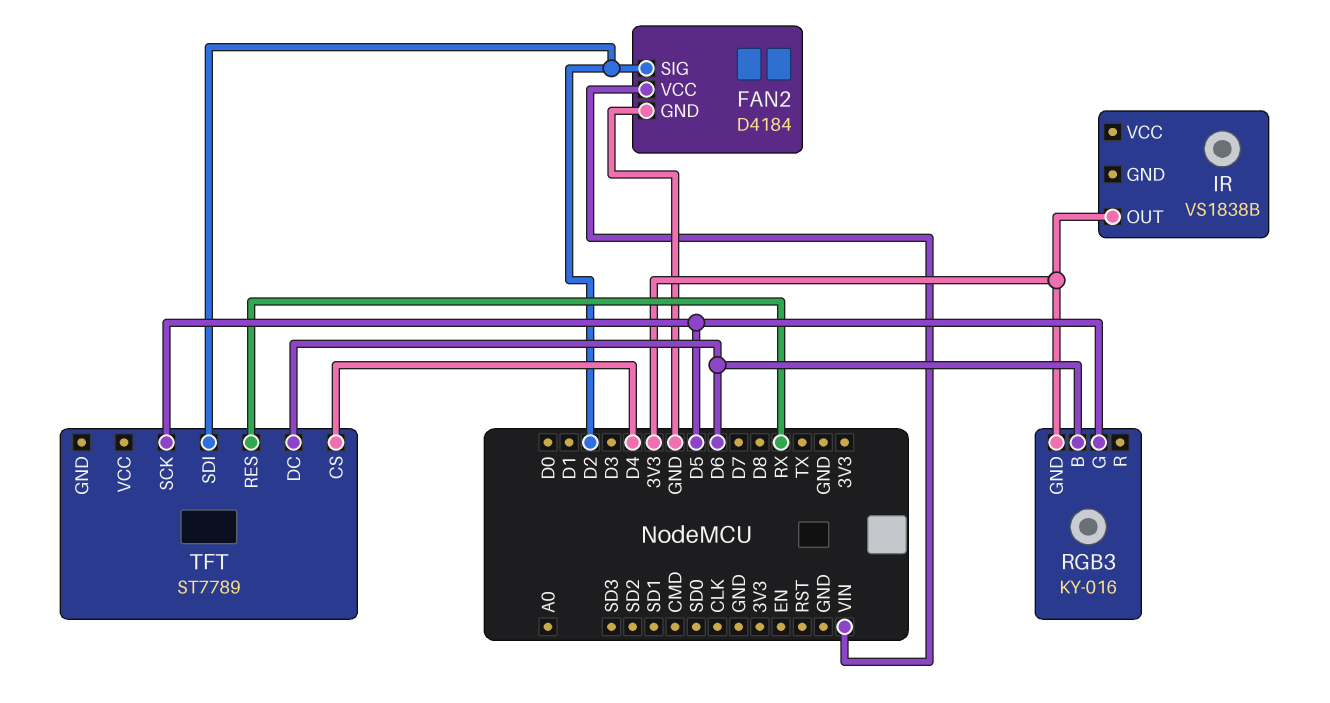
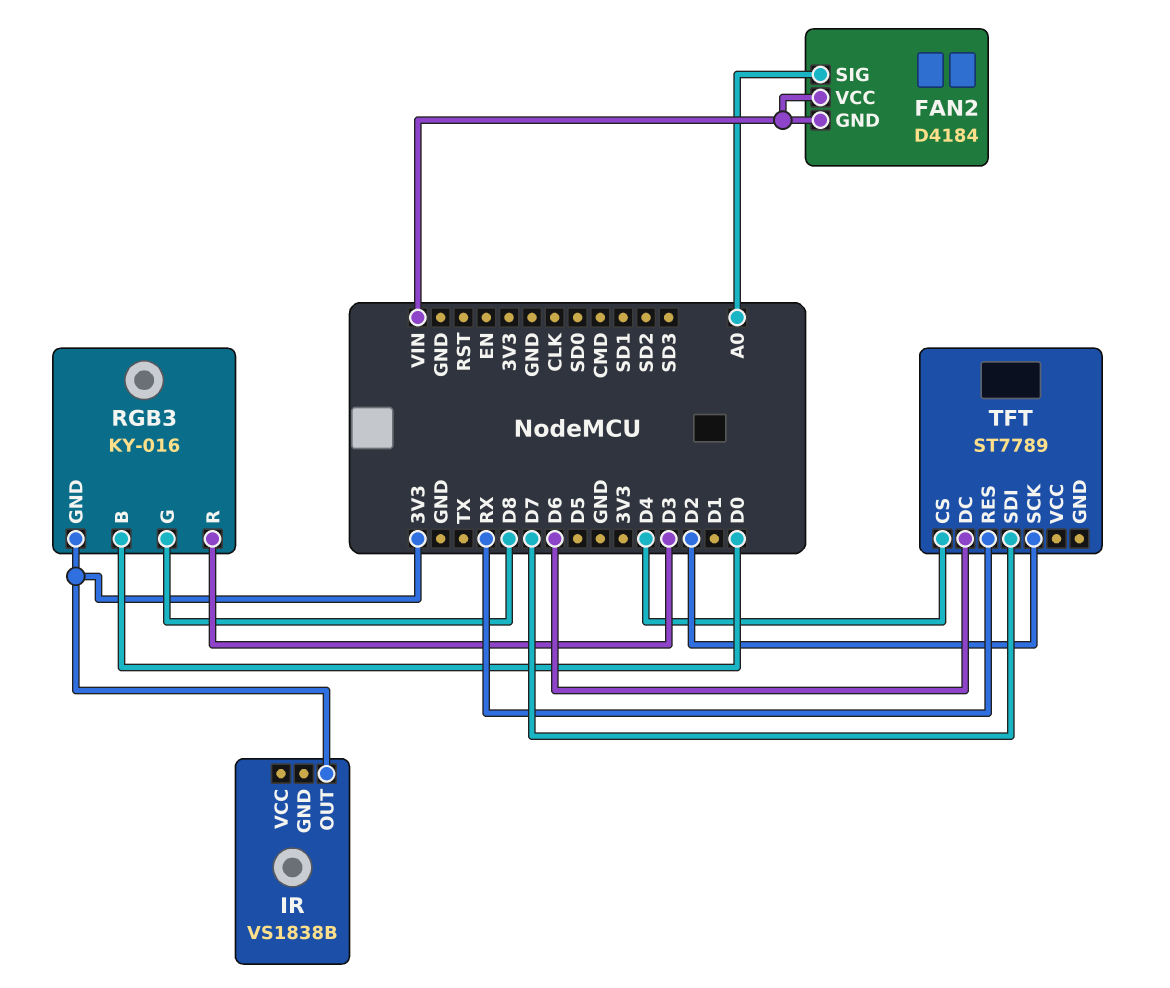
FAN2 pin GND: GND -> VIN
FAN2 pin SIG: D2 -> A0
RGB3 pin B: D6 -> D0
RGB3 pin G: D5 -> D8
RGB3 pin R: none -> D3
TFT pin SCK: D5 -> D2
TFT pin SDI: D2 -> D7

